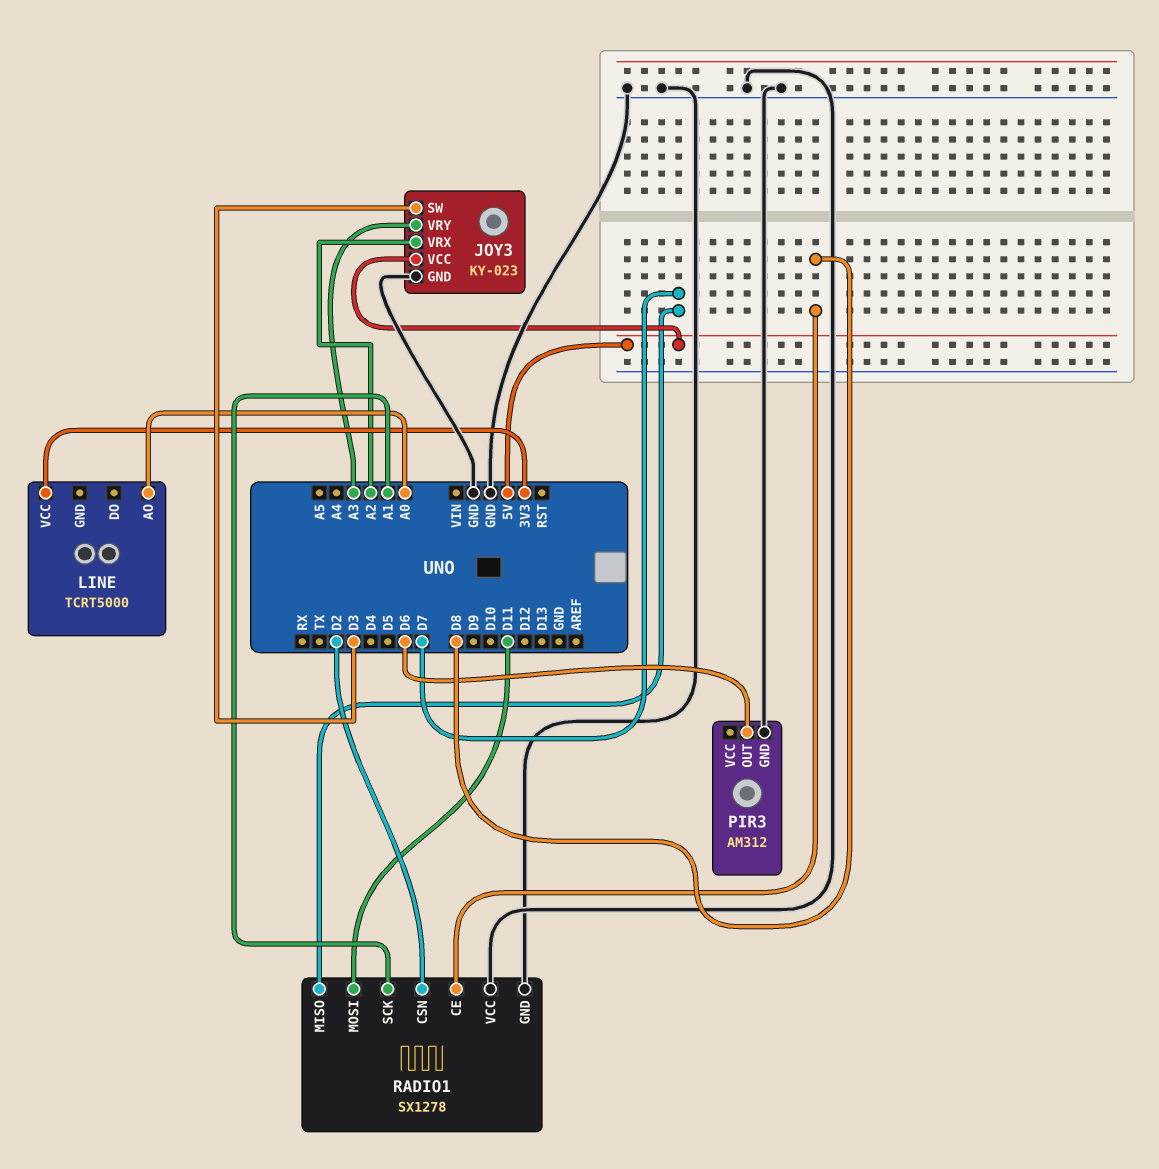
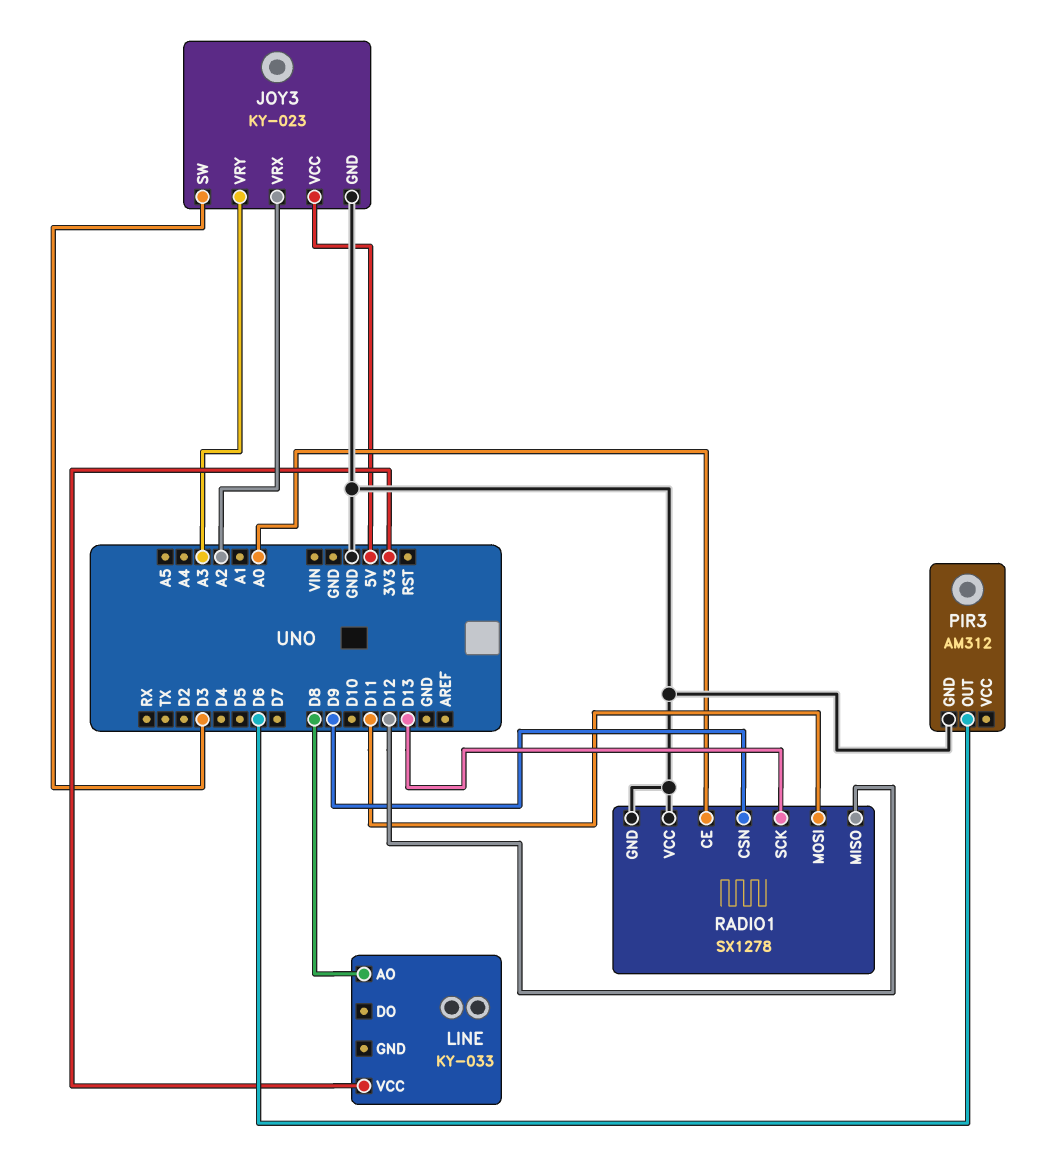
LINE: TCRT5000 -> KY-033
LINE pin AO: A0 -> D8
RADIO1 pin CE: D8 -> A0
RADIO1 pin CSN: D2 -> D9
RADIO1 pin MISO: D7 -> D12
RADIO1 pin SCK: A1 -> D13

